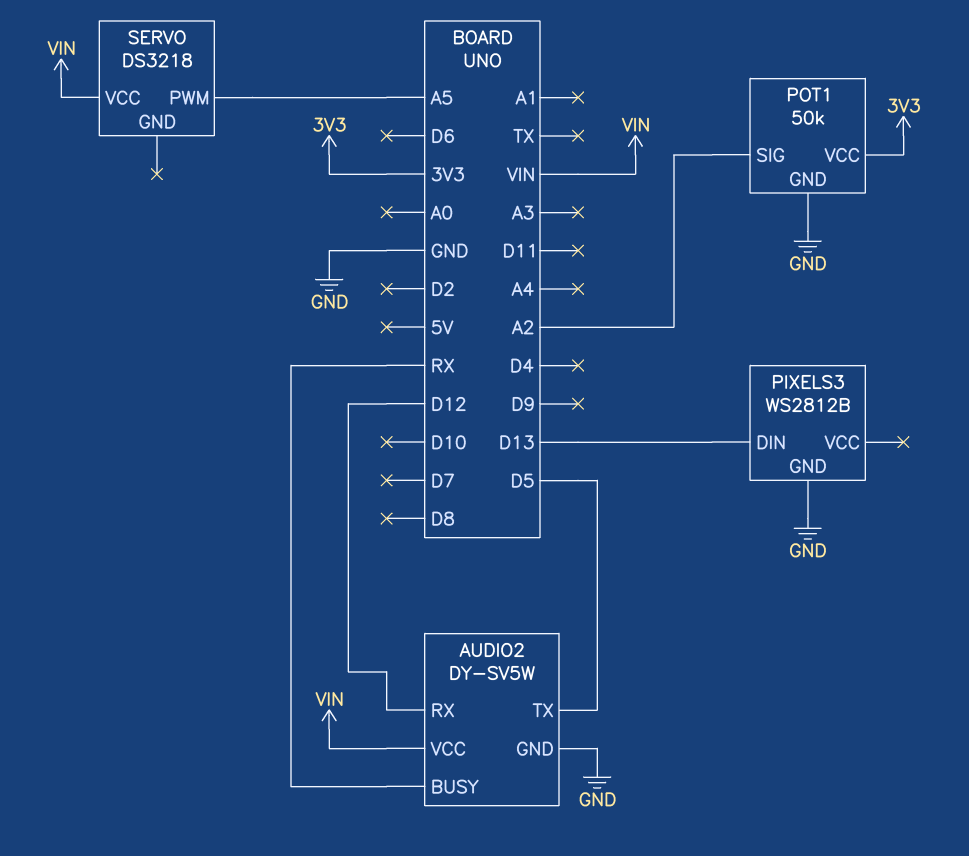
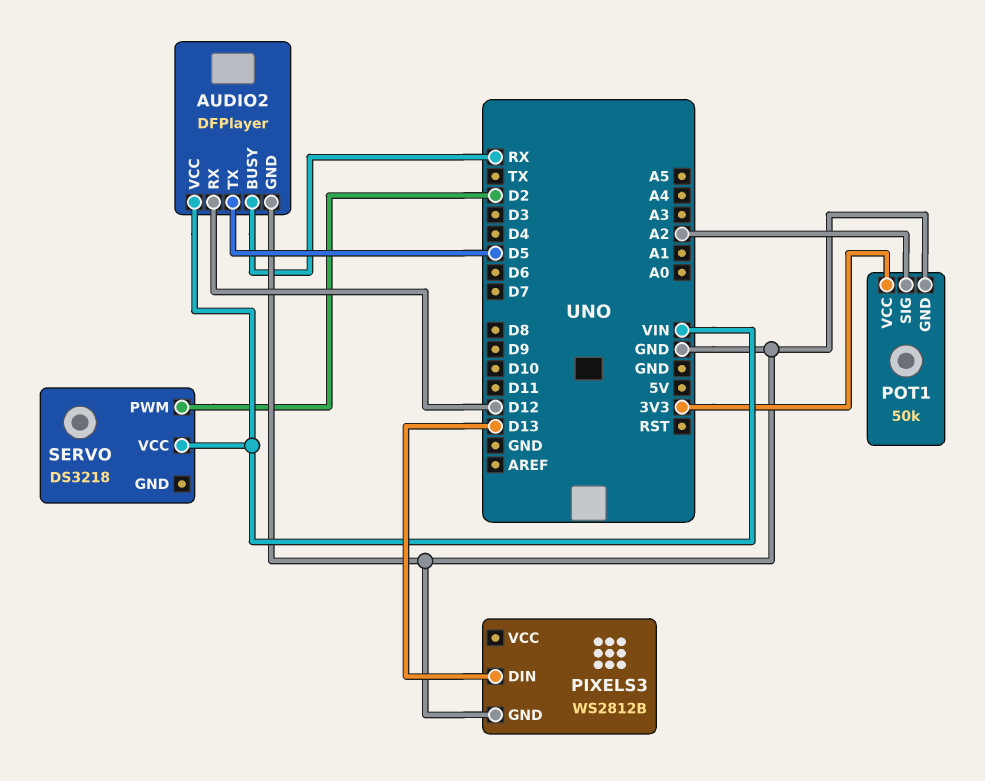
AUDIO2: DY-SV5W -> DFPlayer
SERVO pin PWM: A5 -> D2

